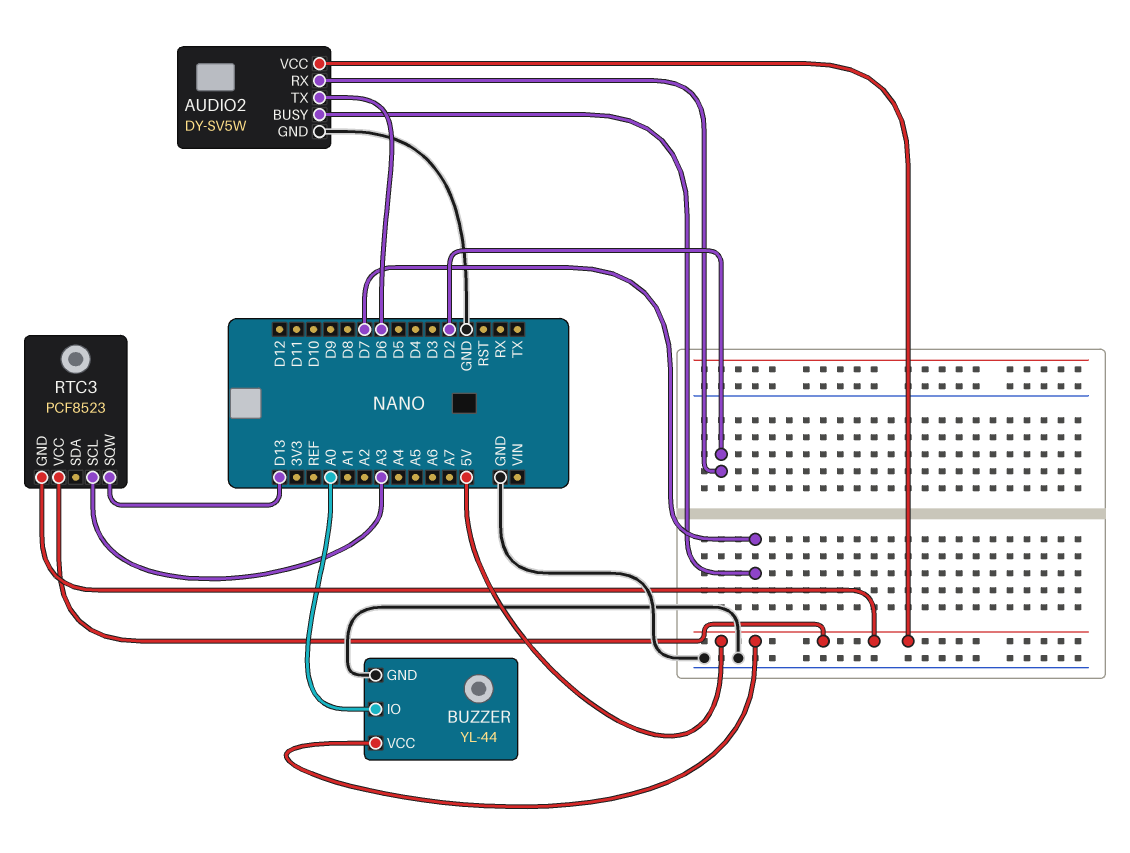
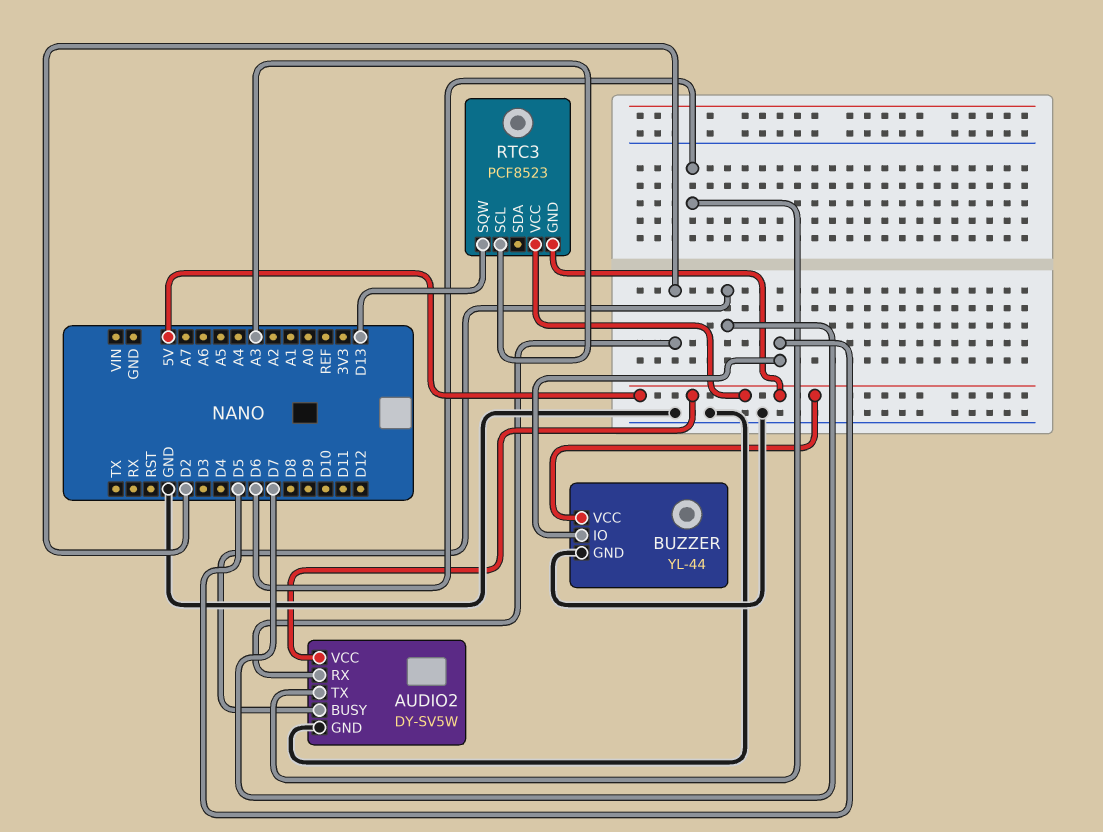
BUZZER pin IO: A0 -> D5

